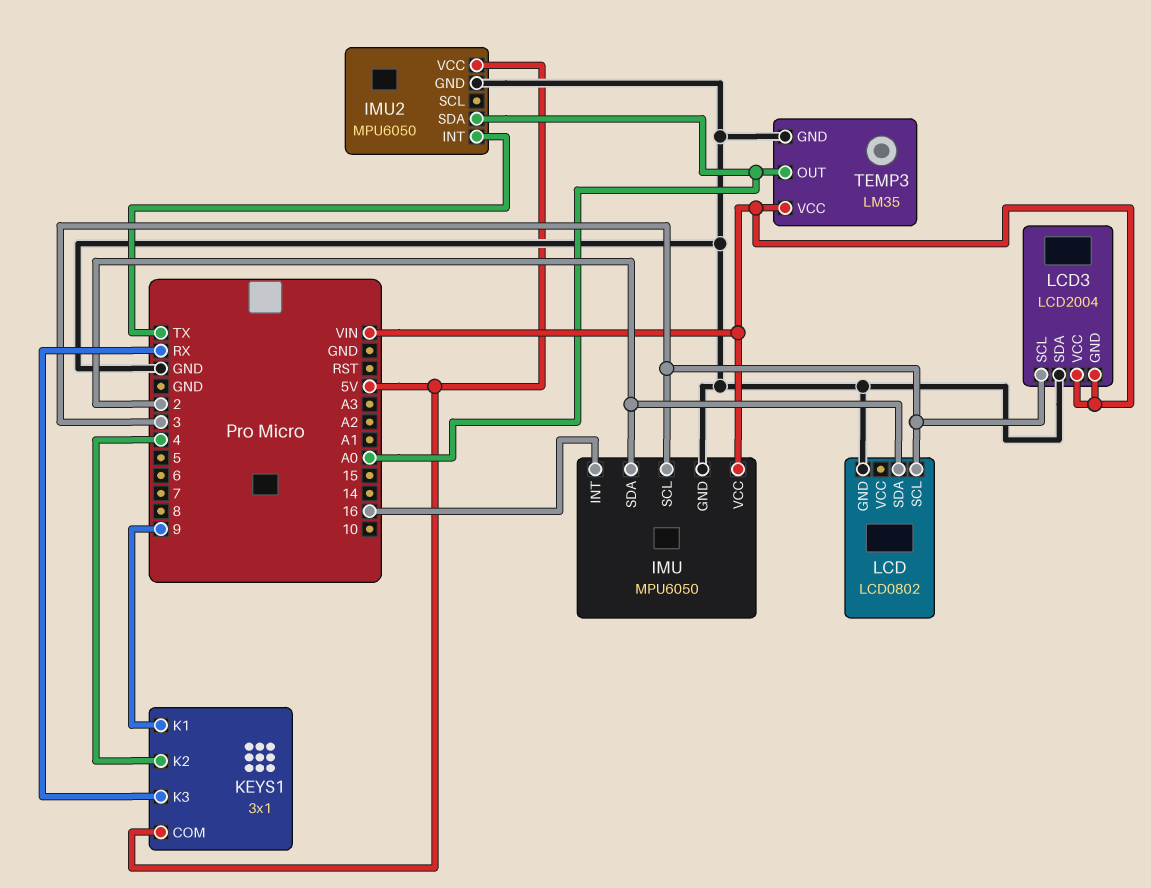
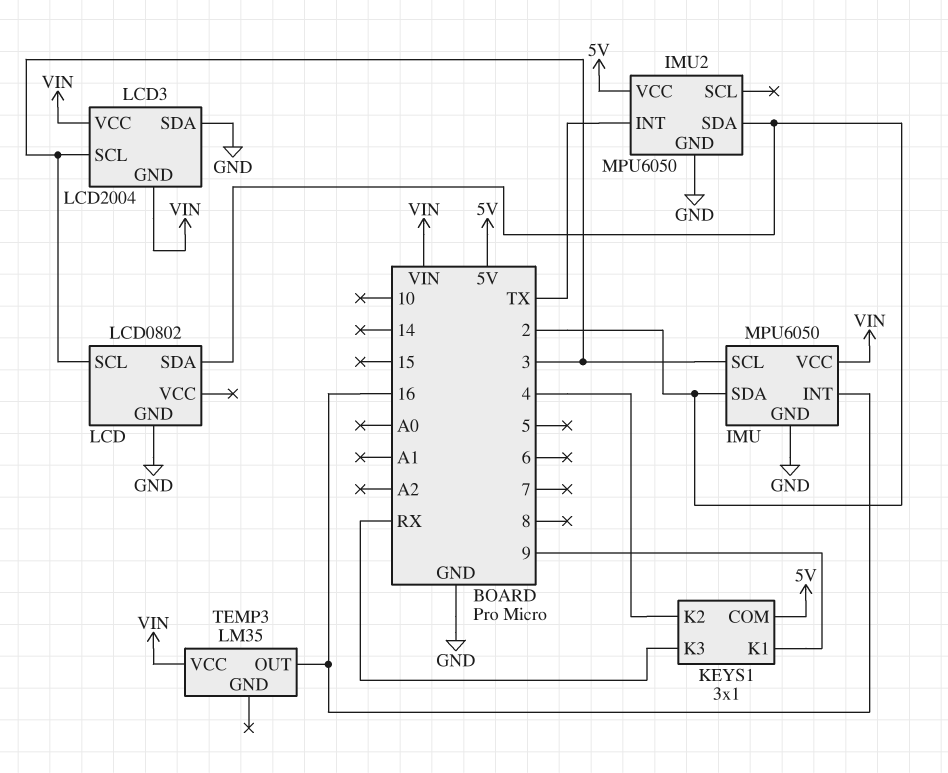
IMU2 pin SDA: A0 -> 2
TEMP3 pin GND: GND -> none
TEMP3 pin OUT: A0 -> 16

